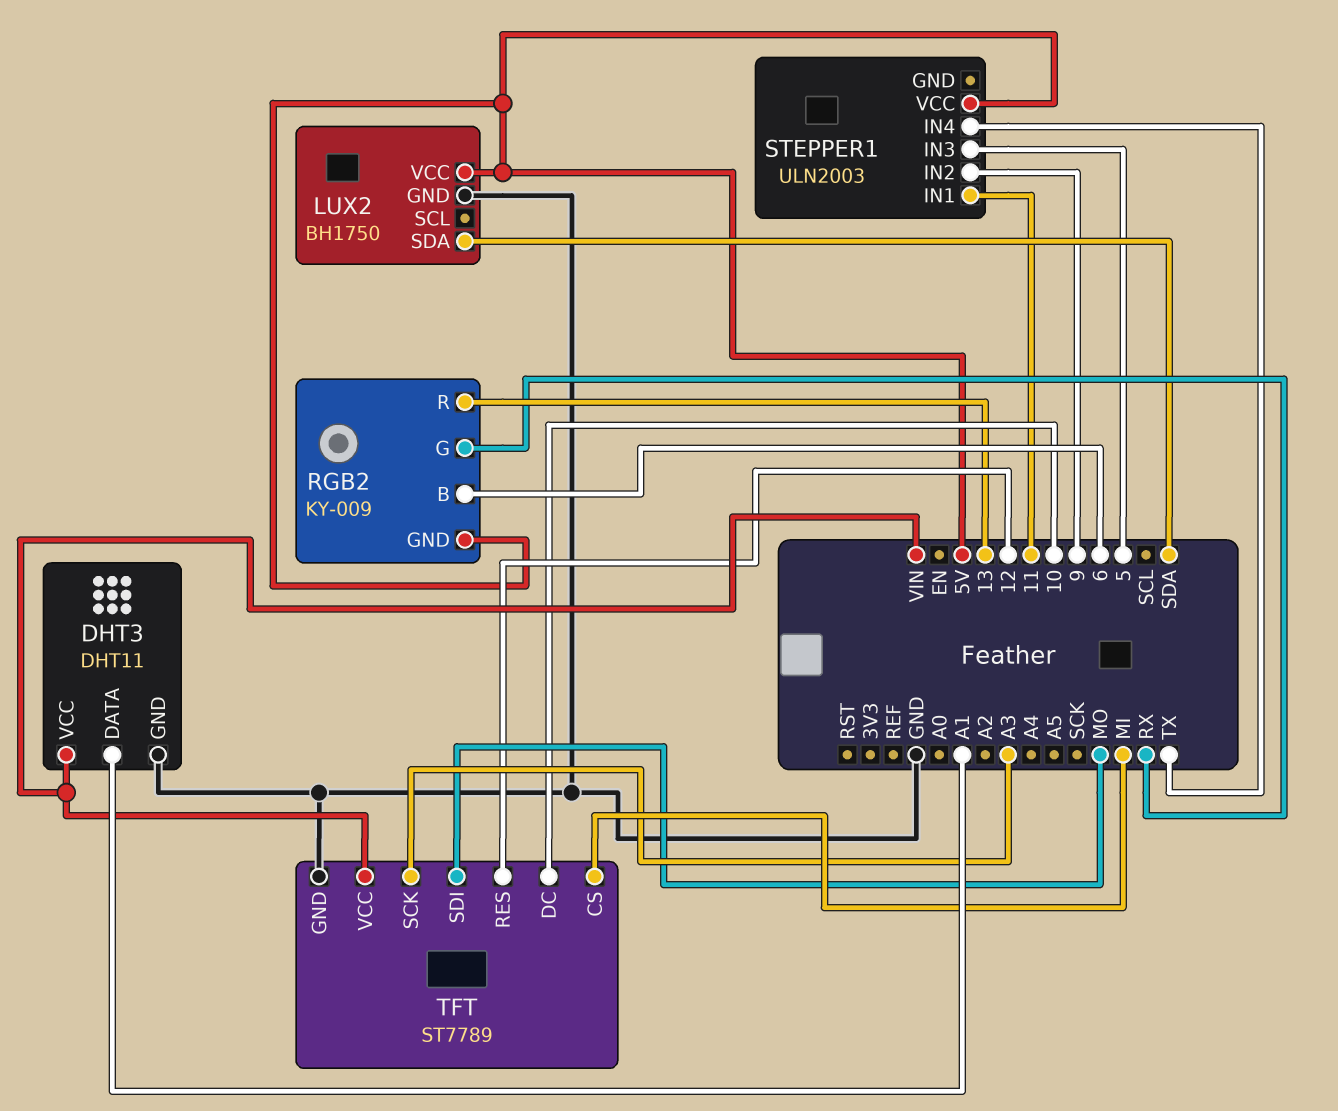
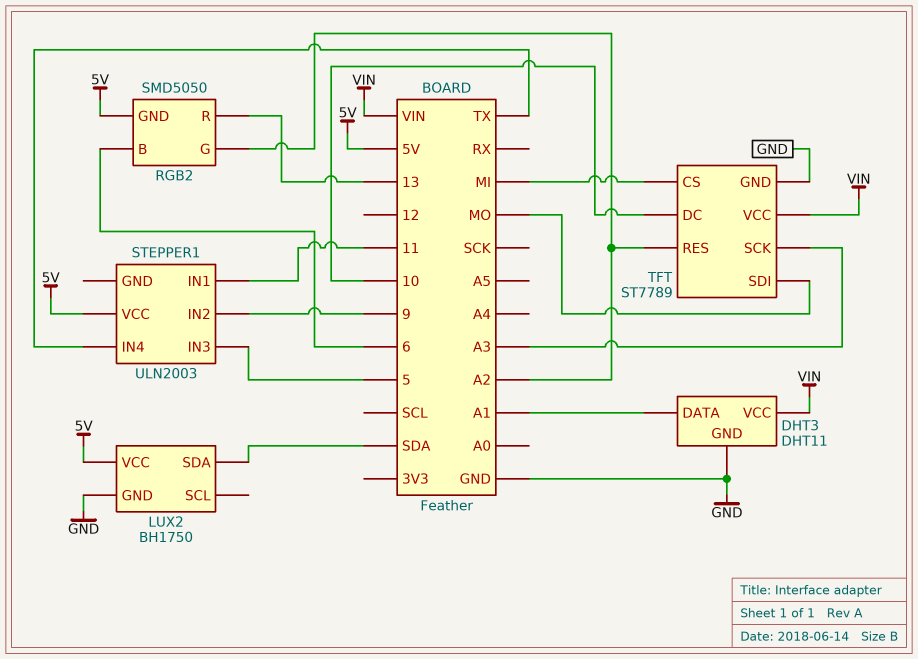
RGB2: KY-009 -> SMD5050
RGB2 pin G: RX -> A2
TFT pin RES: 12 -> A2

